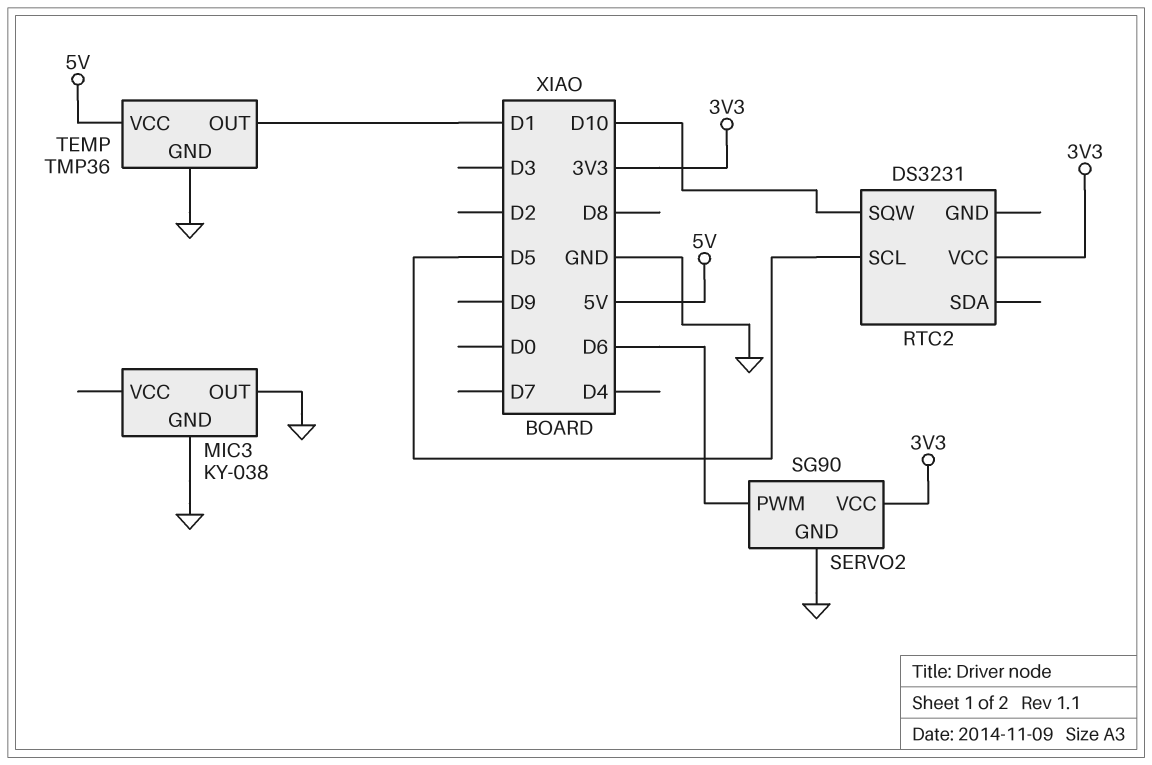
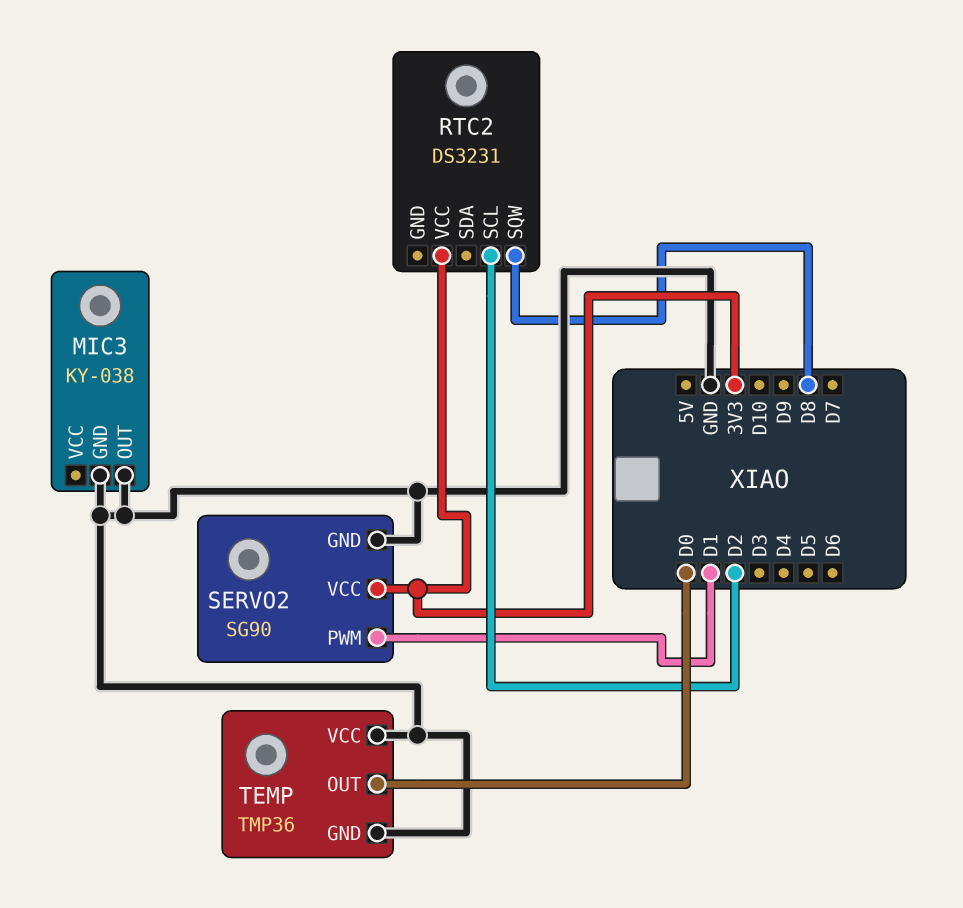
RTC2 pin SCL: D5 -> D2
RTC2 pin SQW: D10 -> D8
SERVO2 pin PWM: D6 -> D1
TEMP pin OUT: D1 -> D0
TEMP pin VCC: 5V -> GND

